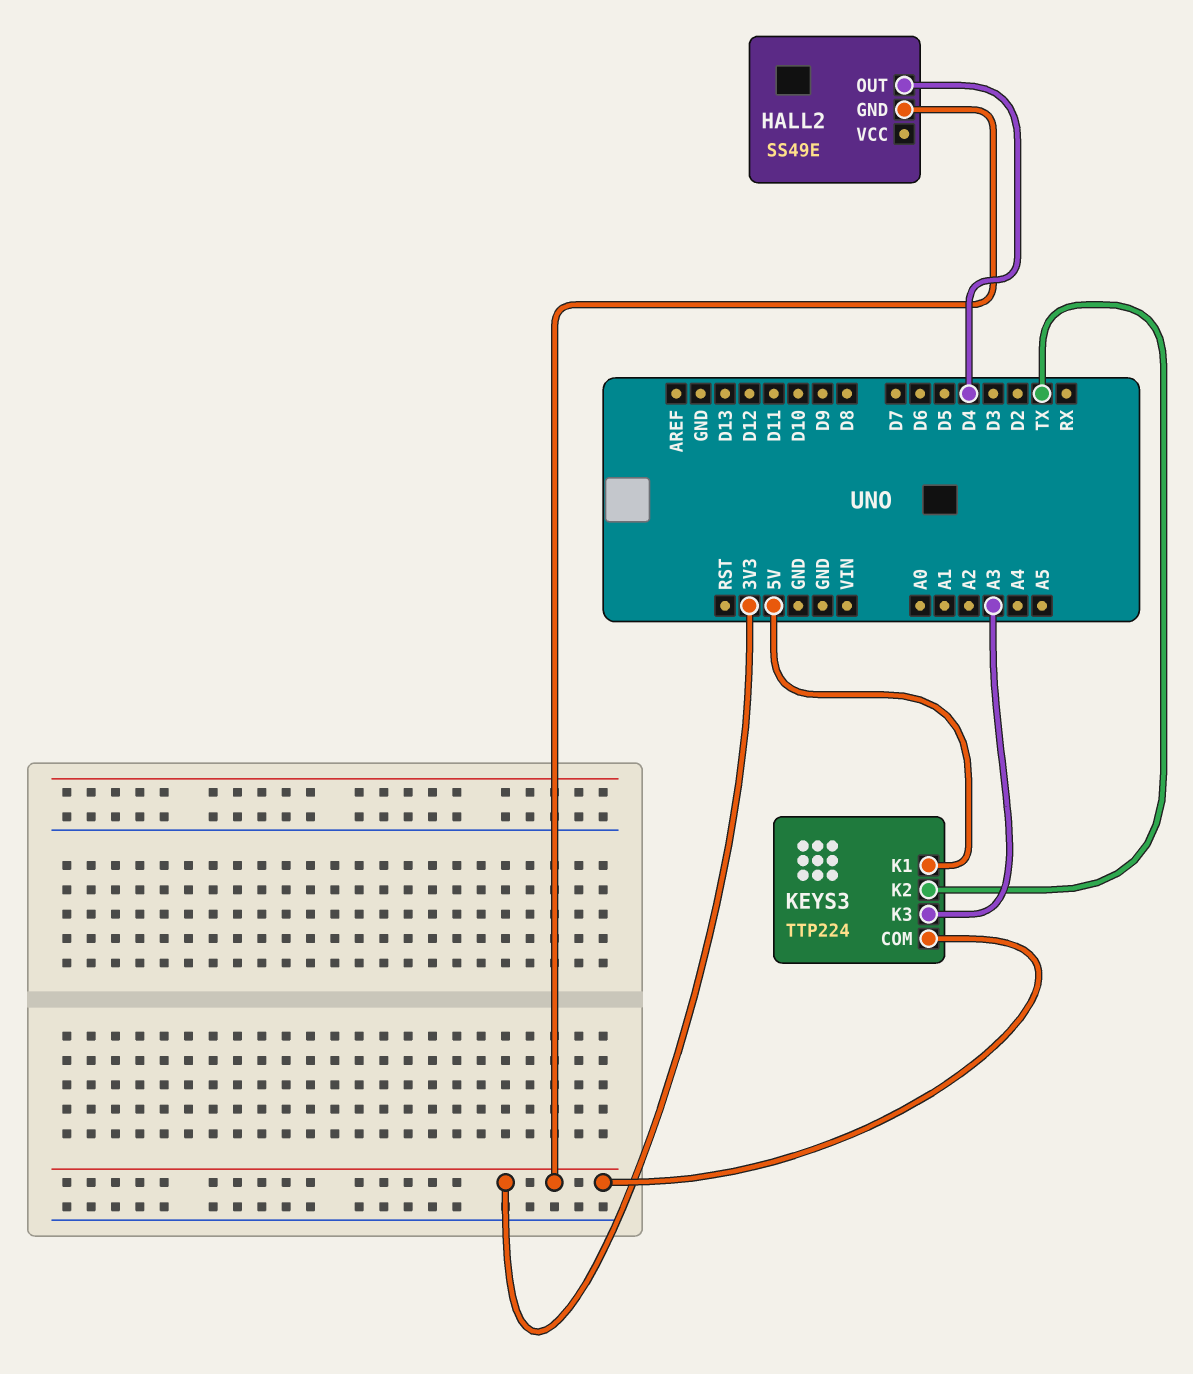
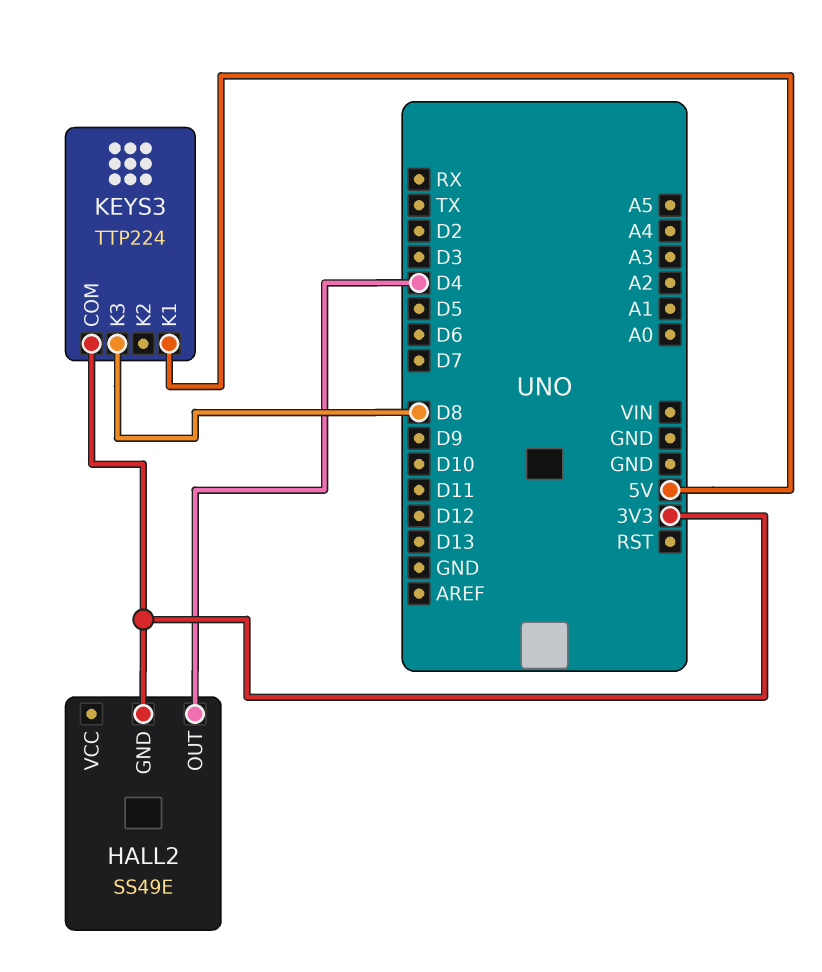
KEYS3 pin K2: TX -> none
KEYS3 pin K3: A3 -> D8

